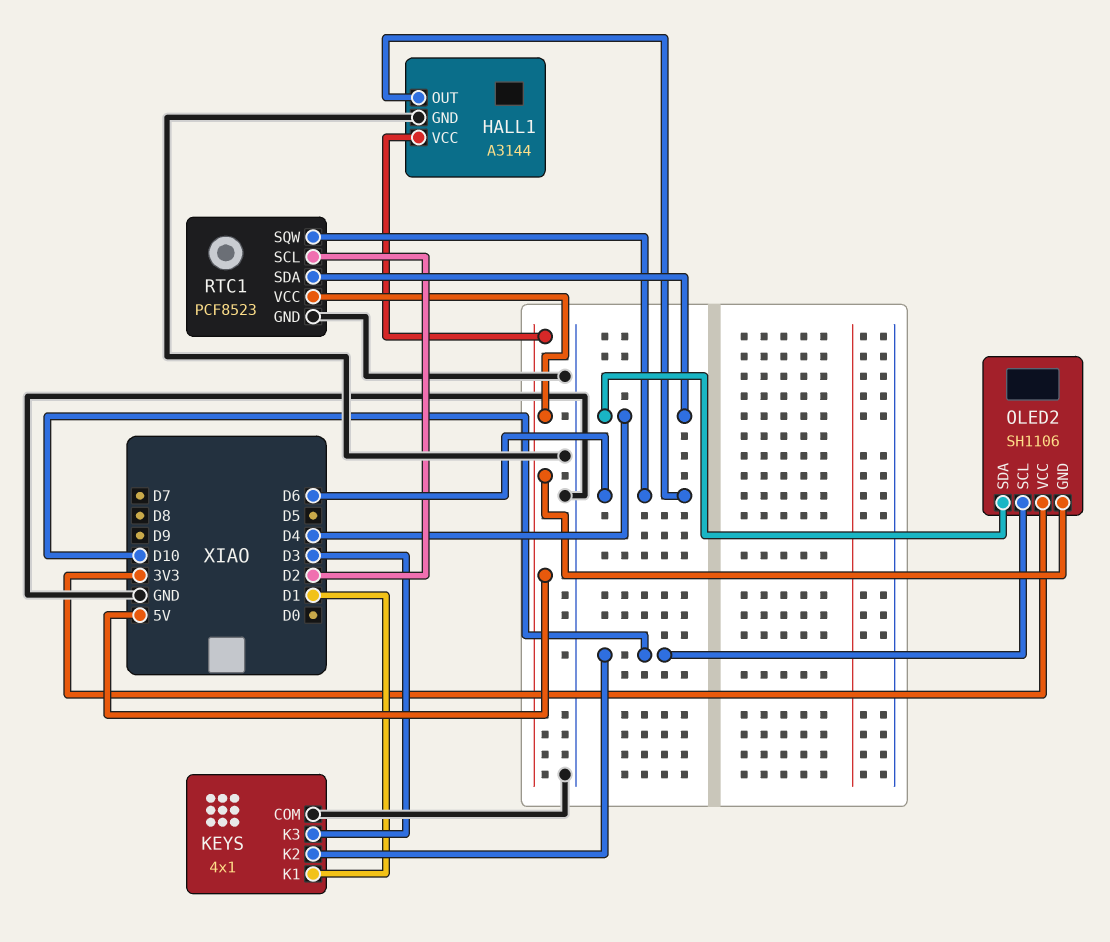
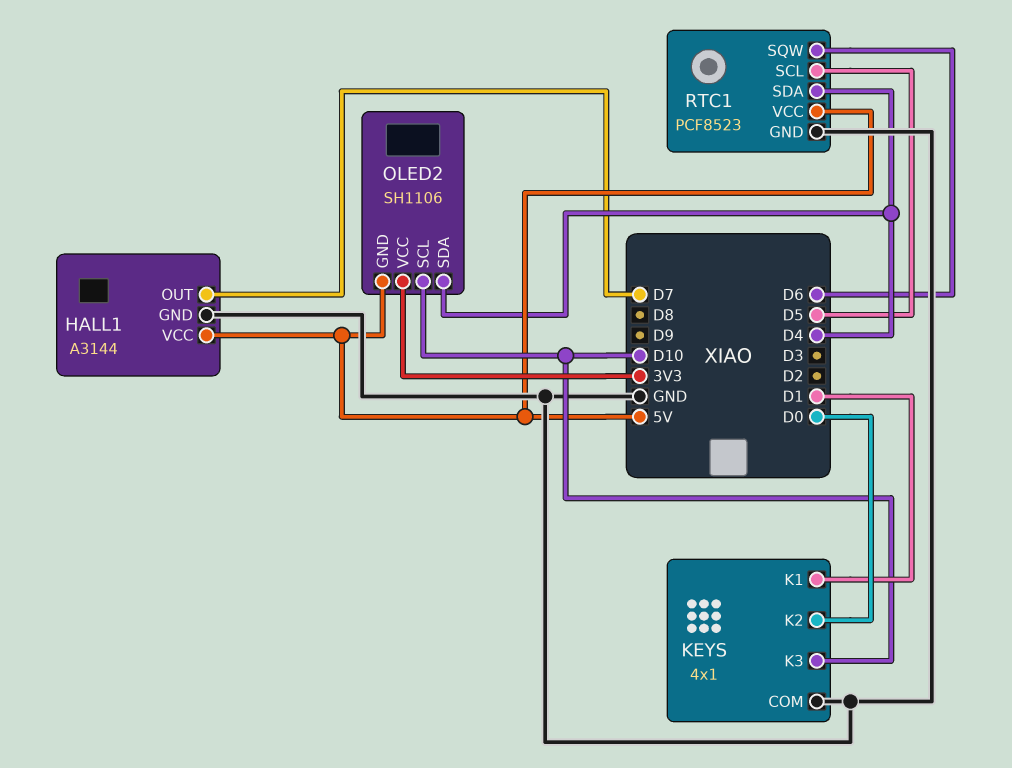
HALL1 pin OUT: D6 -> D7
KEYS pin K2: D10 -> D0
KEYS pin K3: D3 -> D10
RTC1 pin SCL: D2 -> D5

